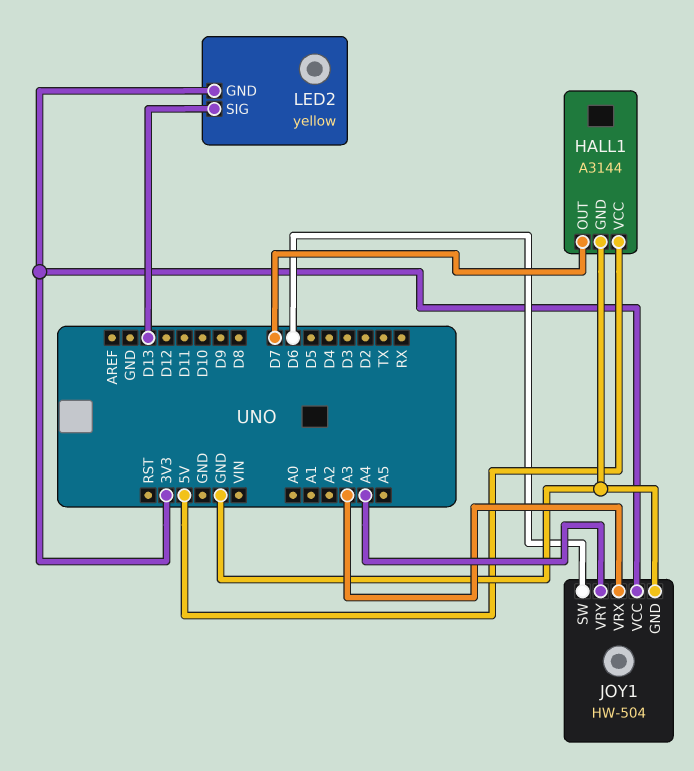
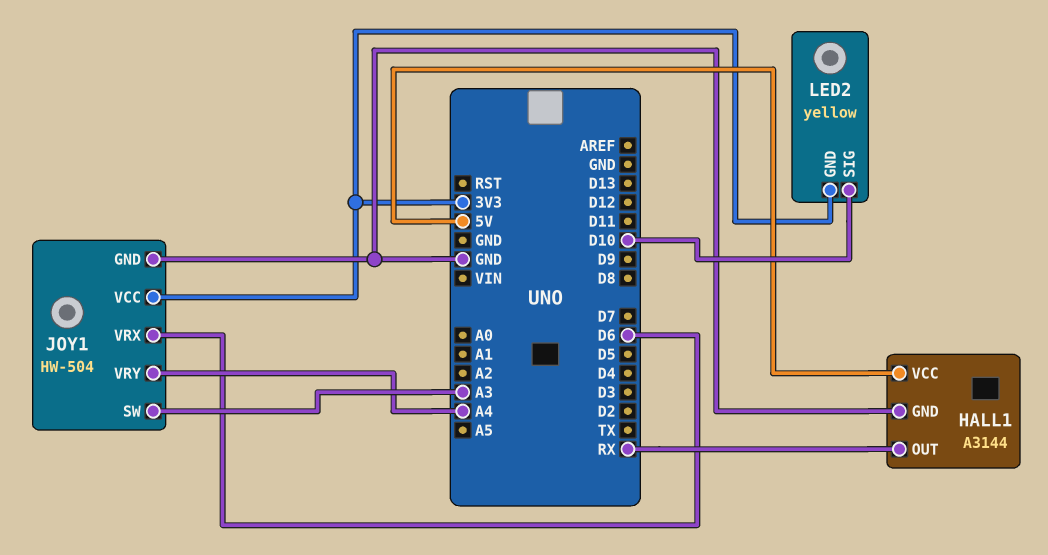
HALL1 pin OUT: D7 -> RX
JOY1 pin SW: D6 -> A3
JOY1 pin VRX: A3 -> D6
LED2 pin SIG: D13 -> D10

